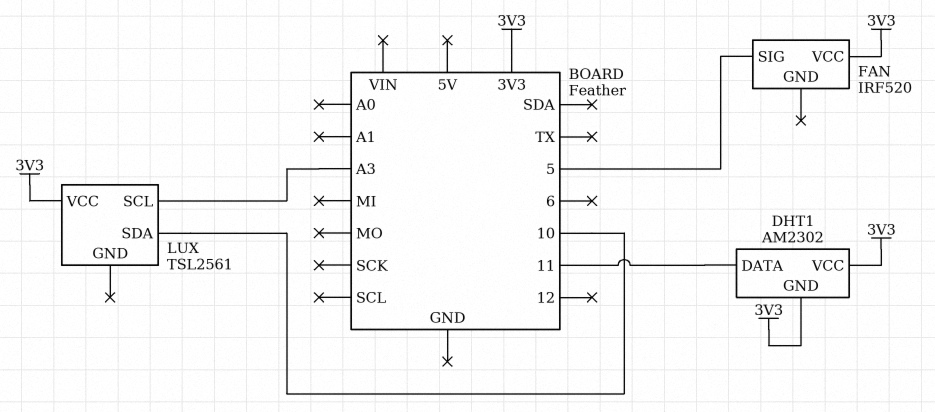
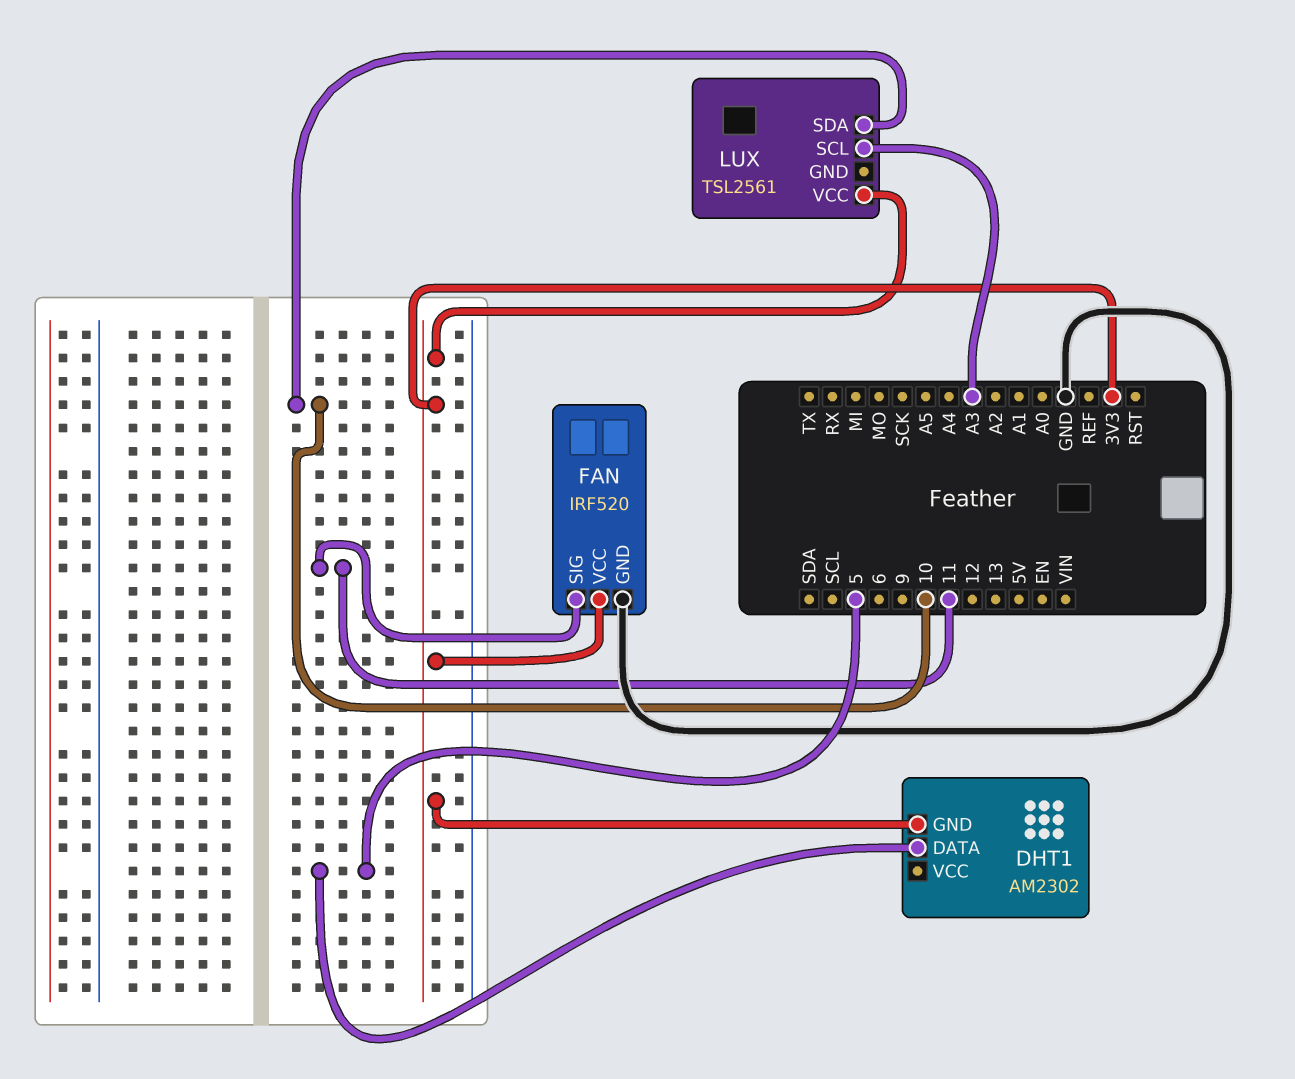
DHT1 pin DATA: 11 -> 5
DHT1 pin VCC: 3V3 -> none
FAN pin GND: none -> GND
FAN pin SIG: 5 -> 11

